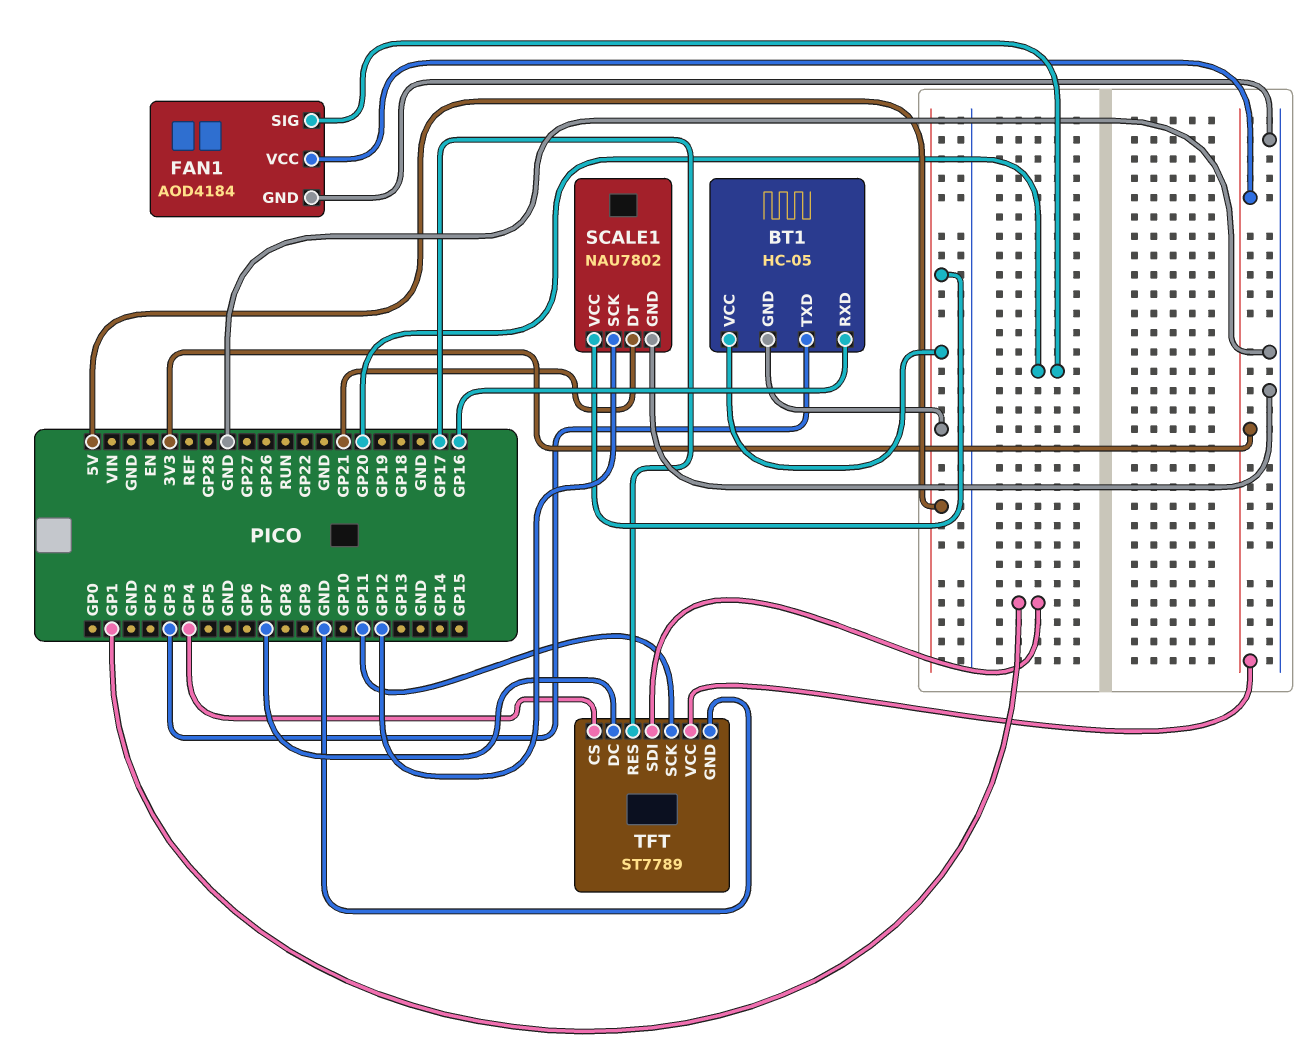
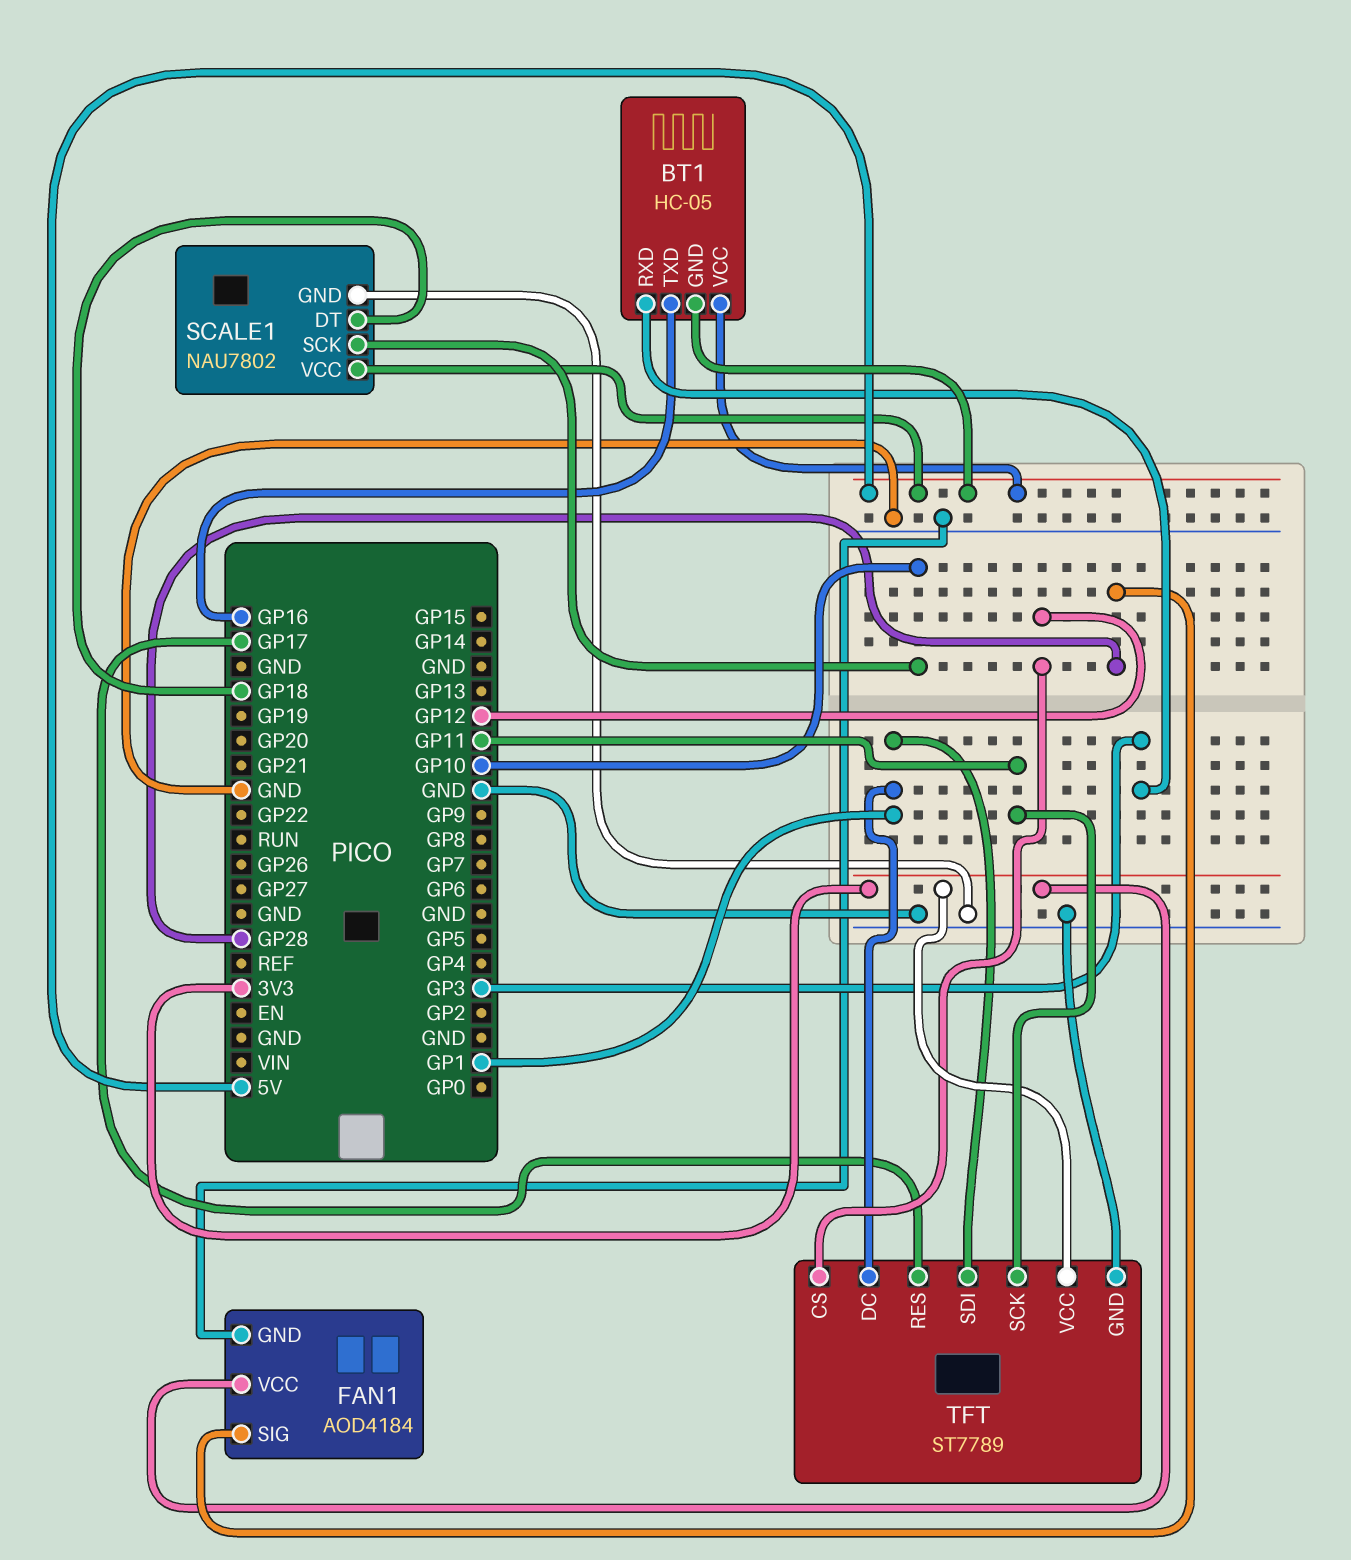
BT1 pin RXD: GP16 -> GP3
BT1 pin TXD: GP3 -> GP16
FAN1 pin SIG: GP20 -> GP28
SCALE1 pin DT: GP21 -> GP18
SCALE1 pin SCK: GP12 -> GP10
TFT pin CS: GP4 -> GP12
TFT pin DC: GP7 -> GP1

